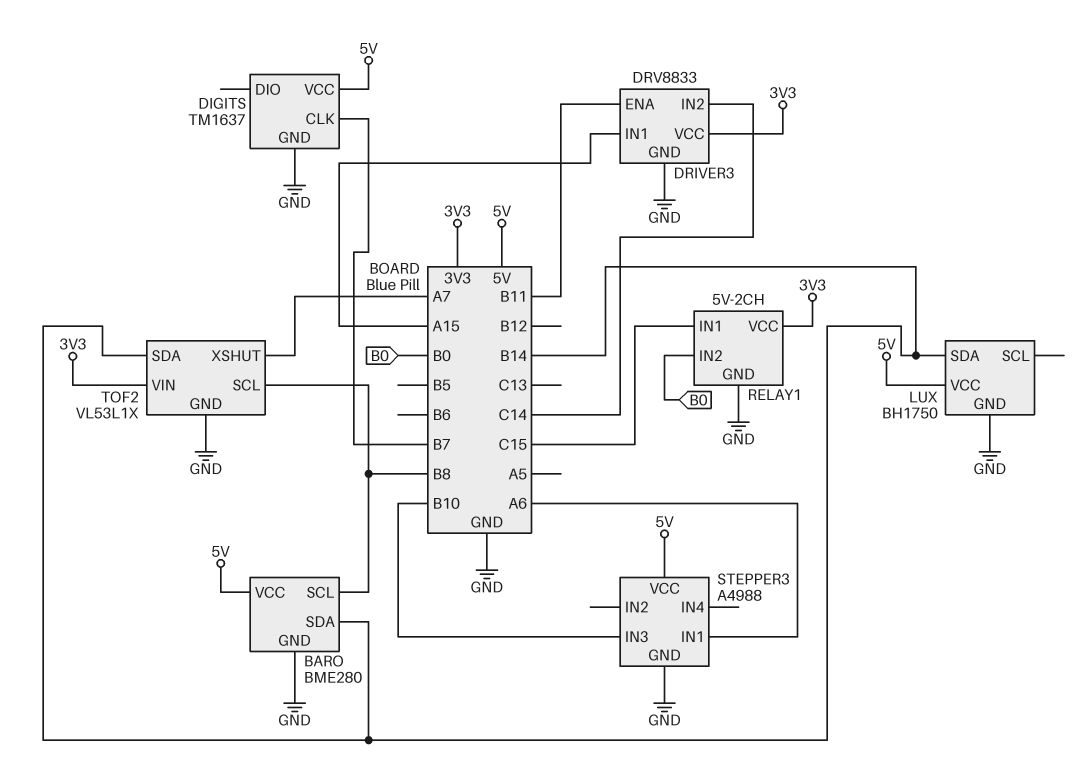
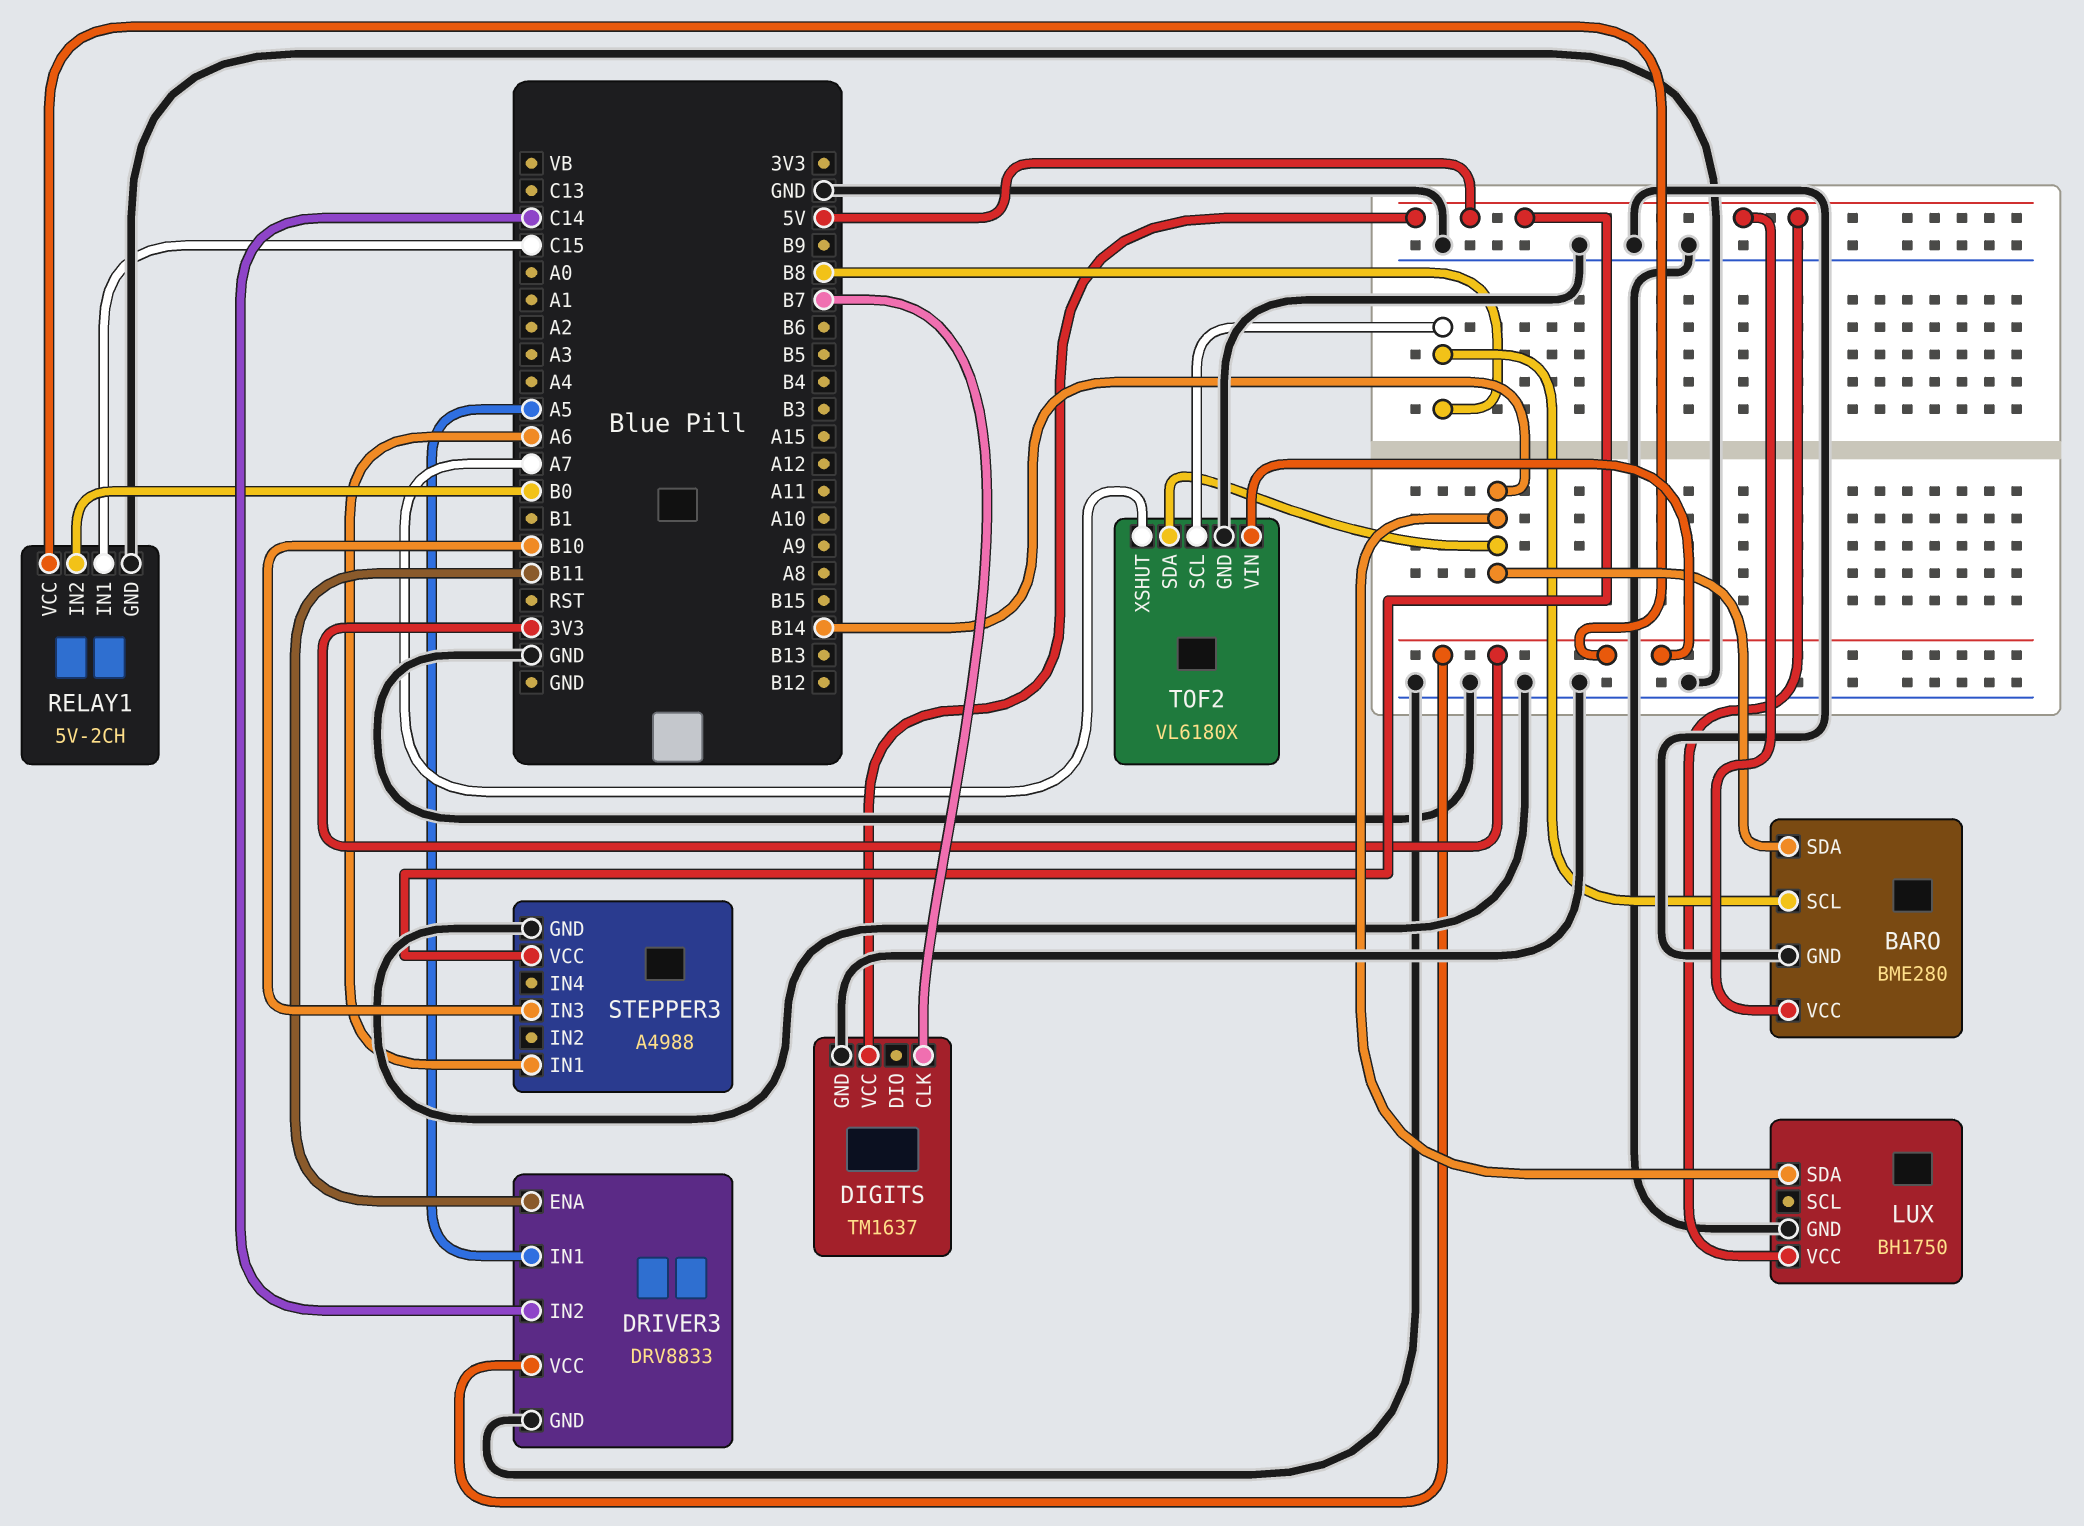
DRIVER3 pin IN1: A15 -> A5
TOF2: VL53L1X -> VL6180X

